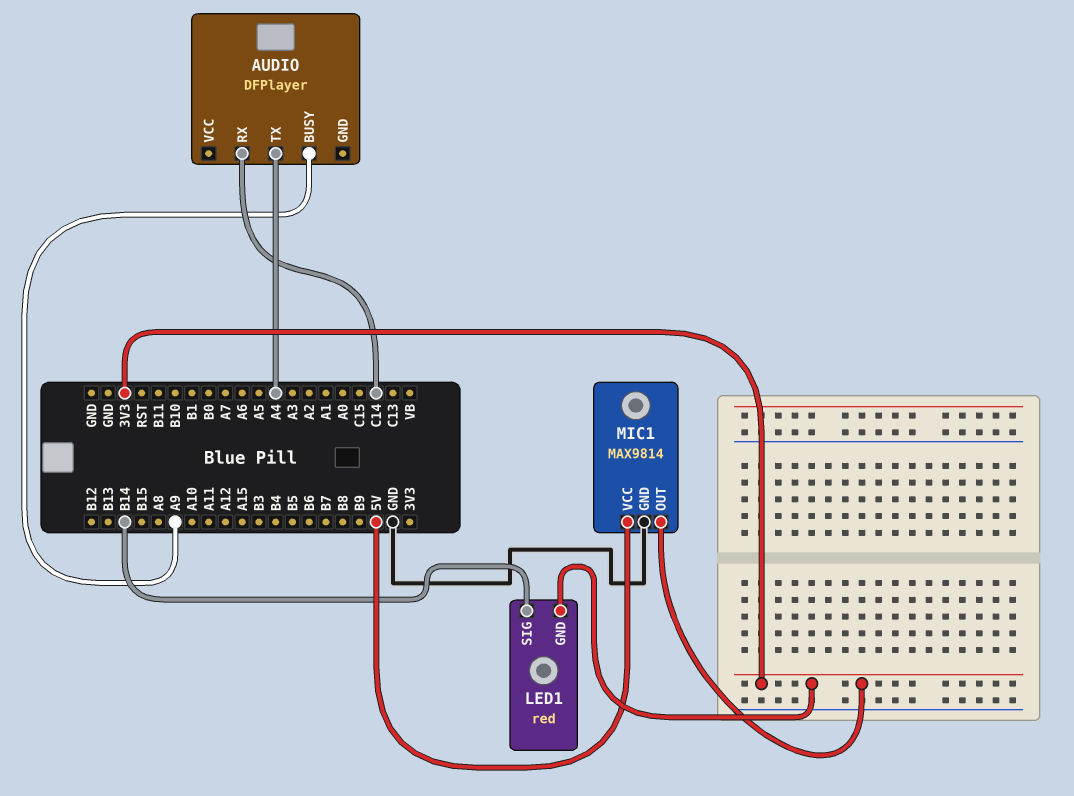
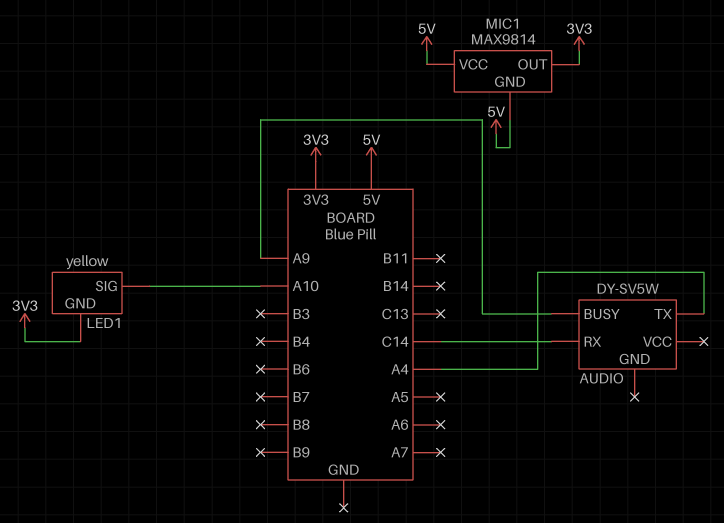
AUDIO: DFPlayer -> DY-SV5W
LED1: red -> yellow
LED1 pin SIG: B14 -> A10
MIC1 pin GND: GND -> 5V

